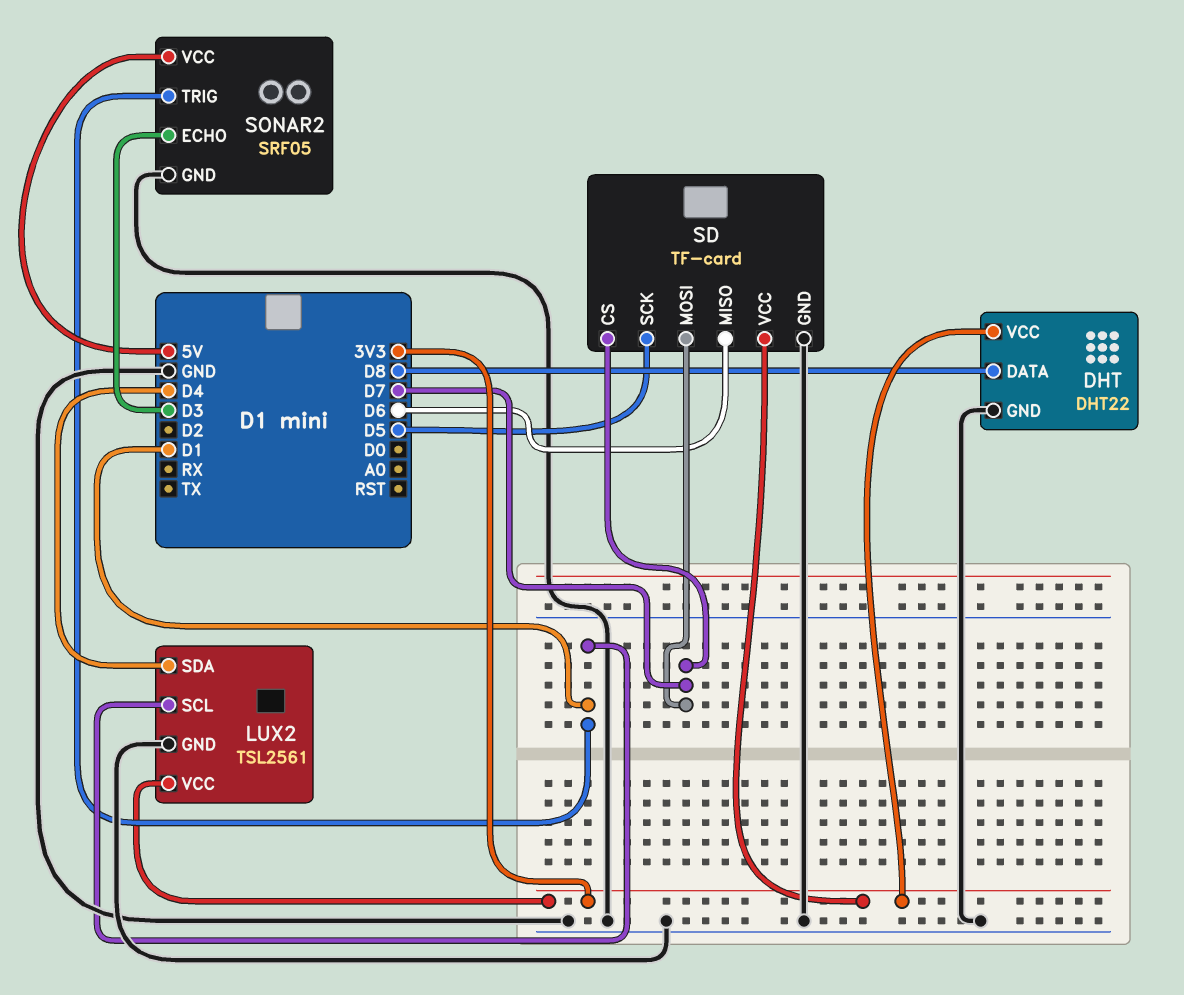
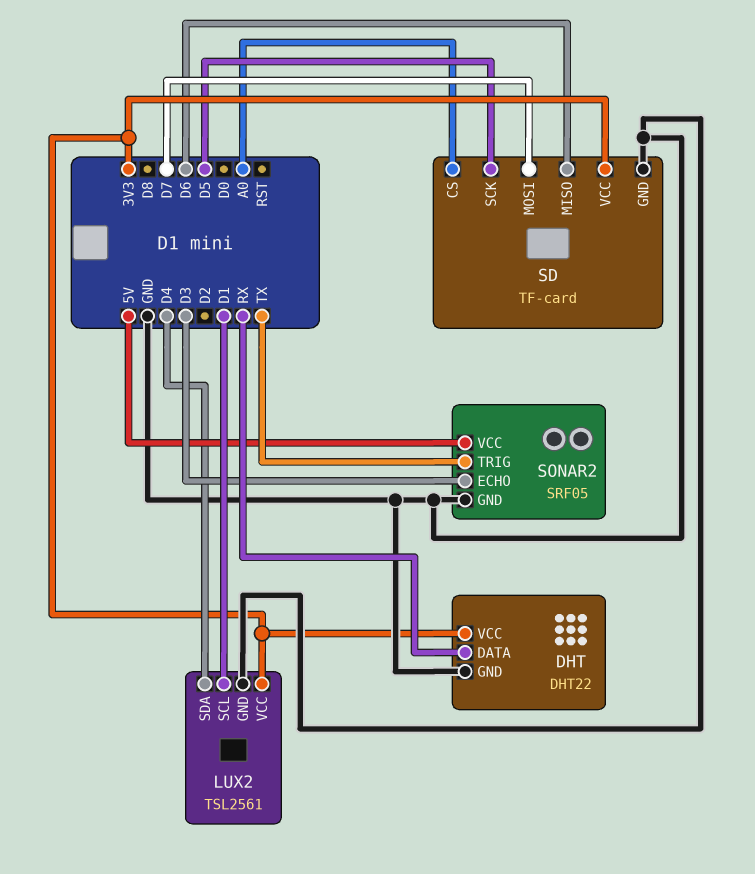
DHT pin DATA: D8 -> RX
SD pin CS: D7 -> A0
SONAR2 pin TRIG: D1 -> TX

